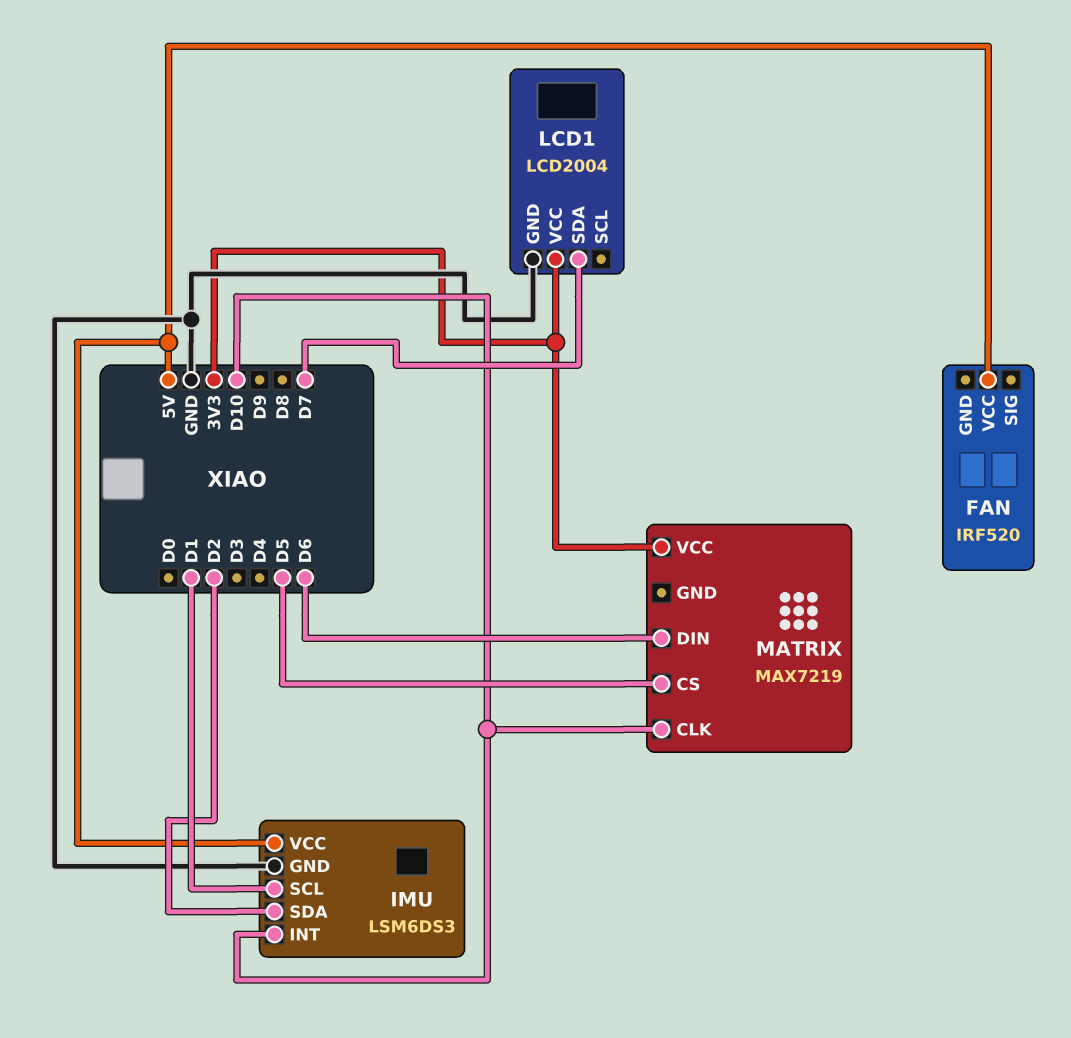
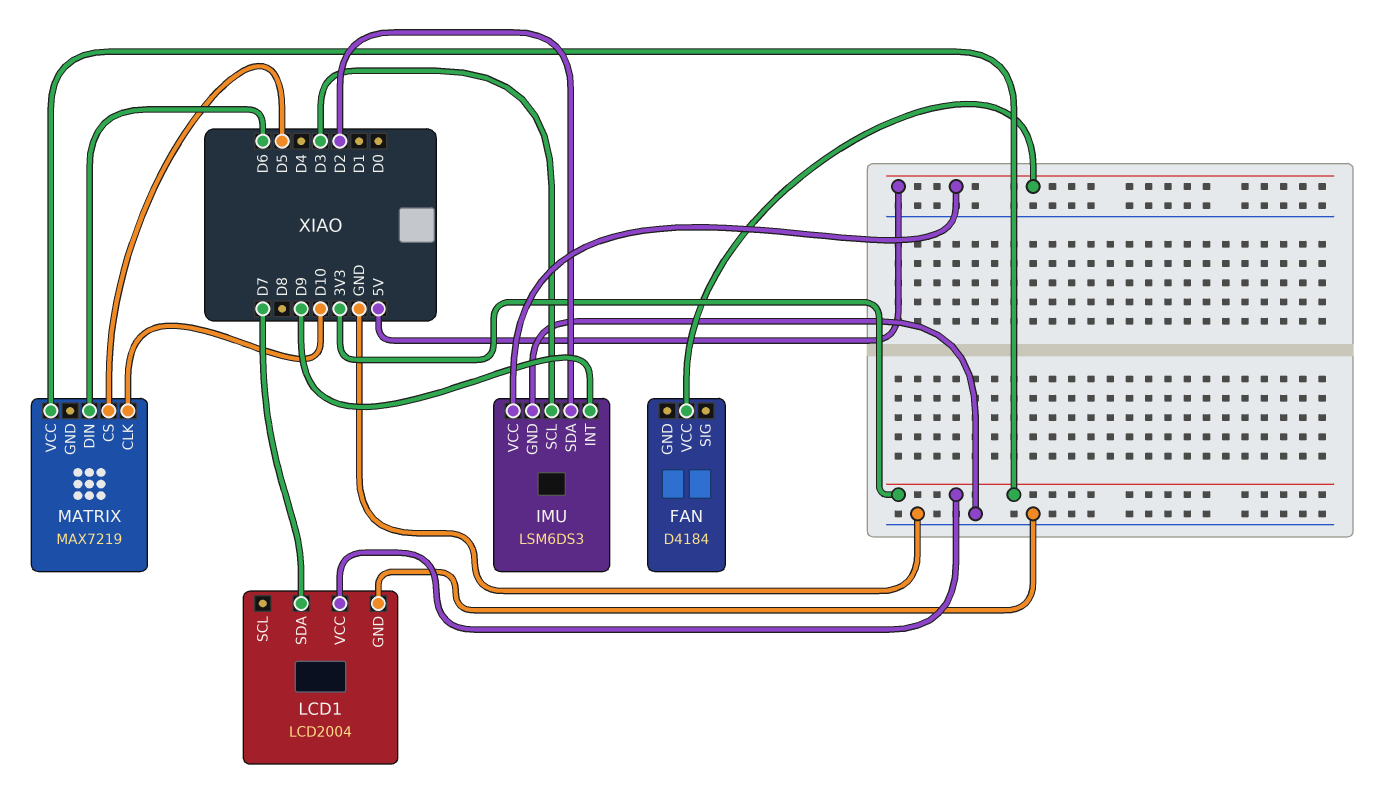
FAN: IRF520 -> D4184
IMU pin INT: D10 -> D9
IMU pin SCL: D1 -> D3

